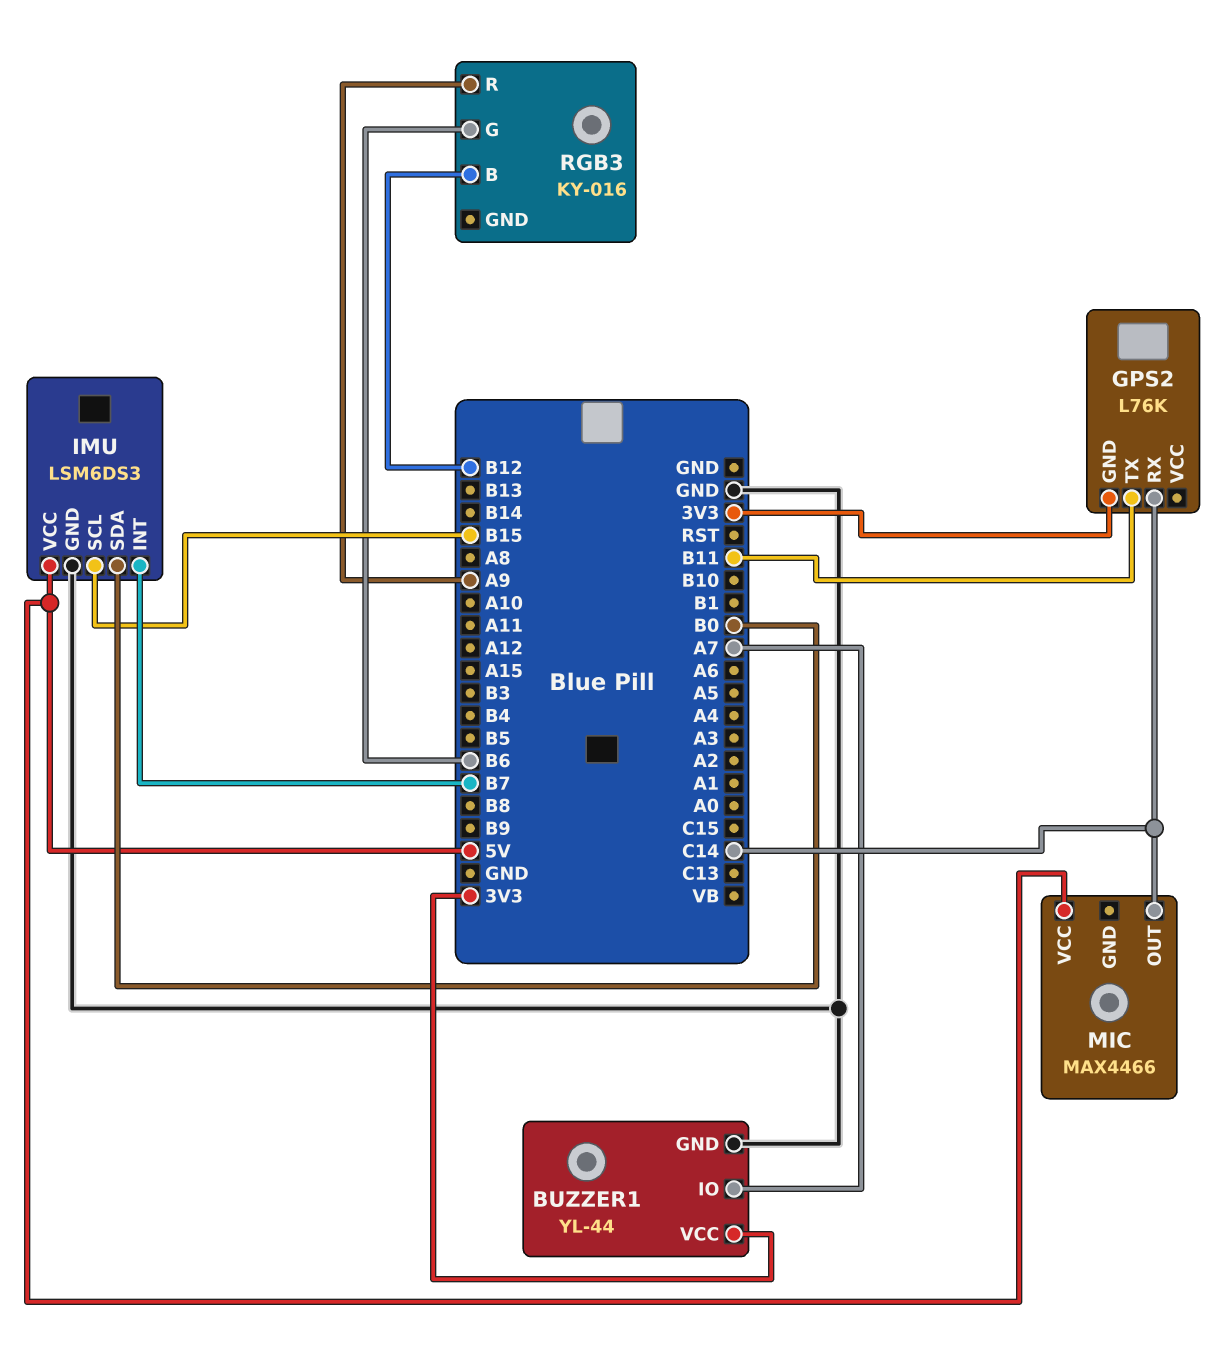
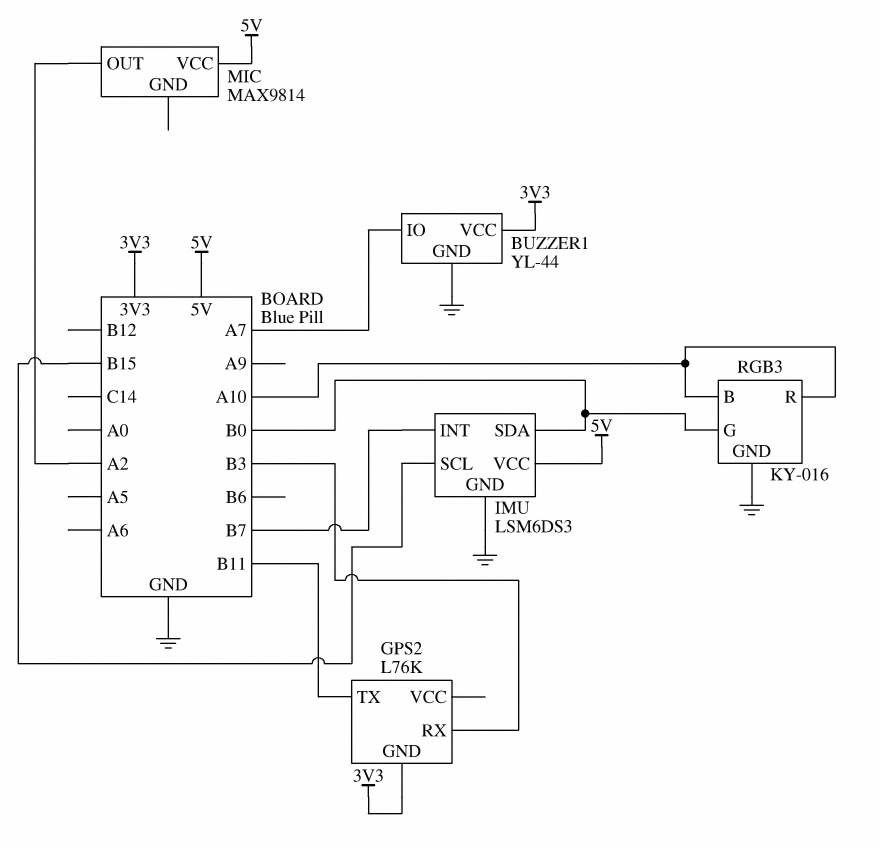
GPS2 pin RX: C14 -> B3
MIC: MAX4466 -> MAX9814
MIC pin OUT: C14 -> A2
RGB3 pin B: B12 -> A10
RGB3 pin G: B6 -> B0
RGB3 pin GND: none -> GND
RGB3 pin R: A9 -> A10

